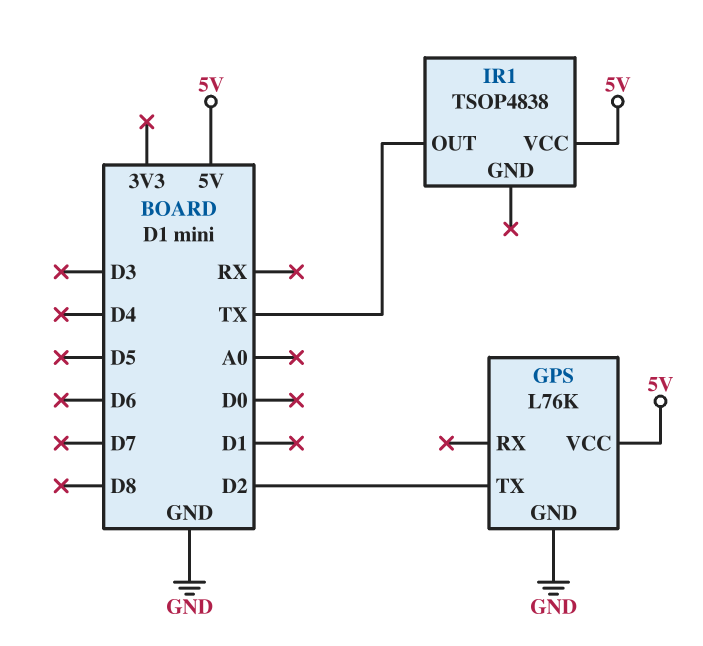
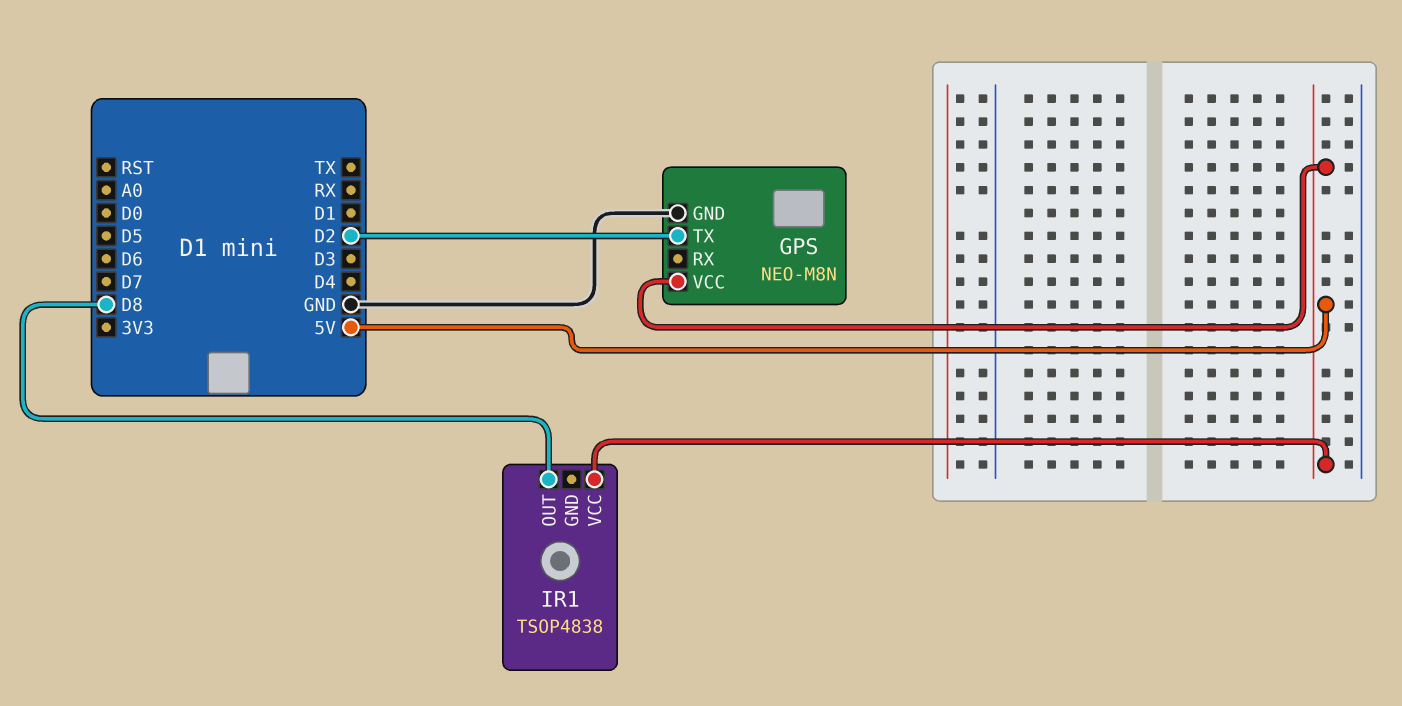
GPS: L76K -> NEO-M8N
IR1 pin OUT: TX -> D8

